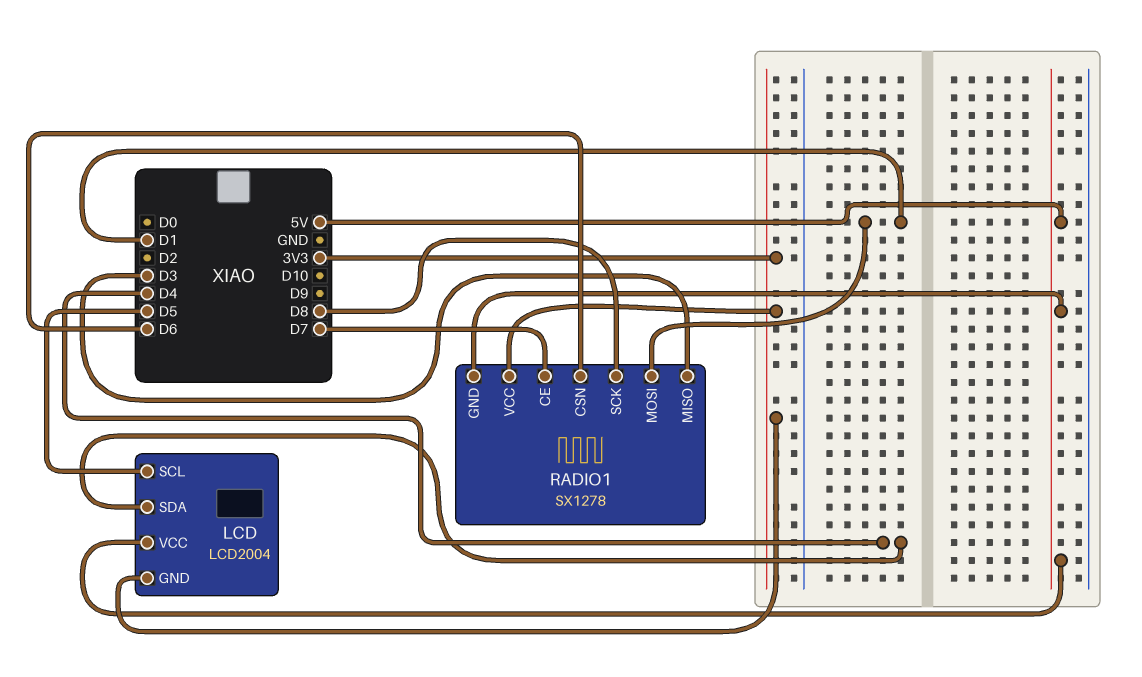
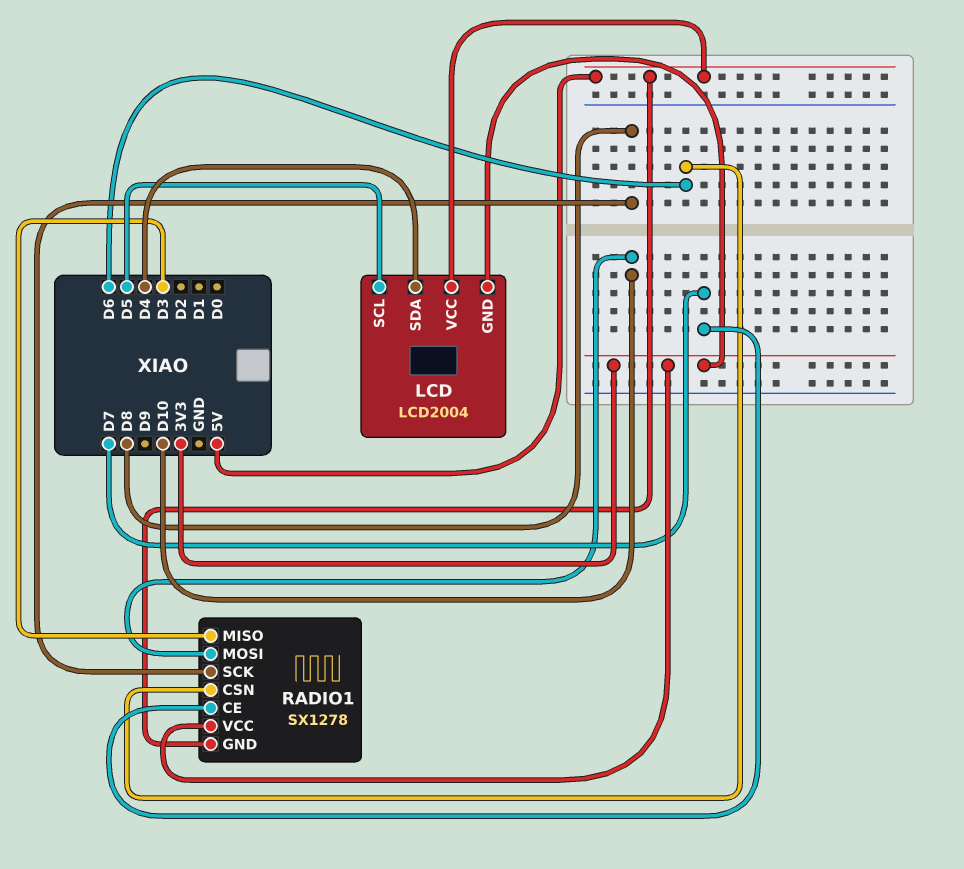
RADIO1 pin MOSI: D1 -> D10

